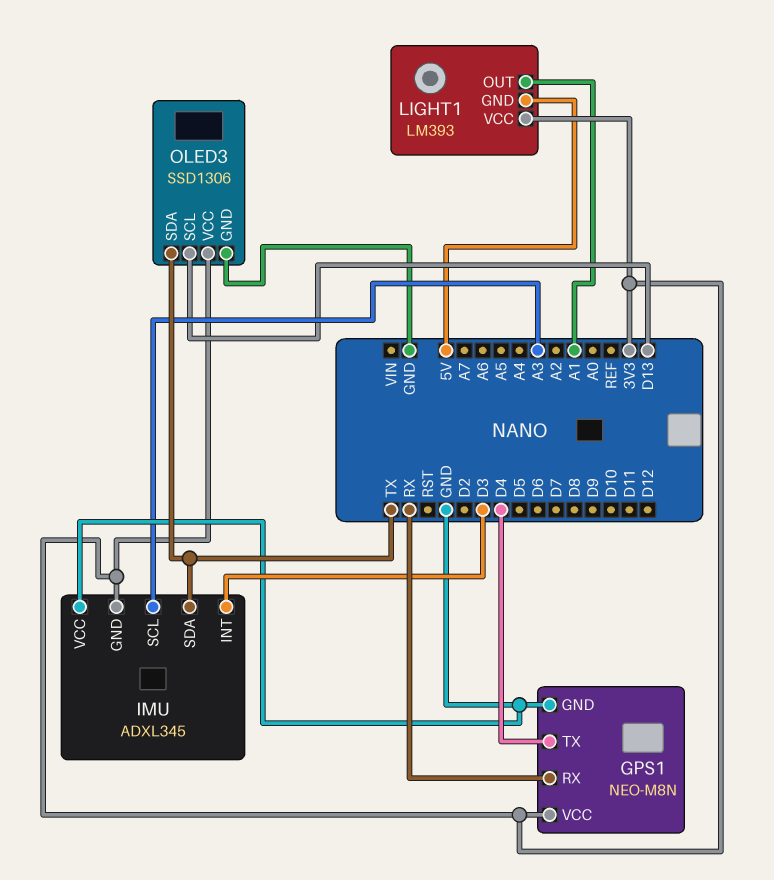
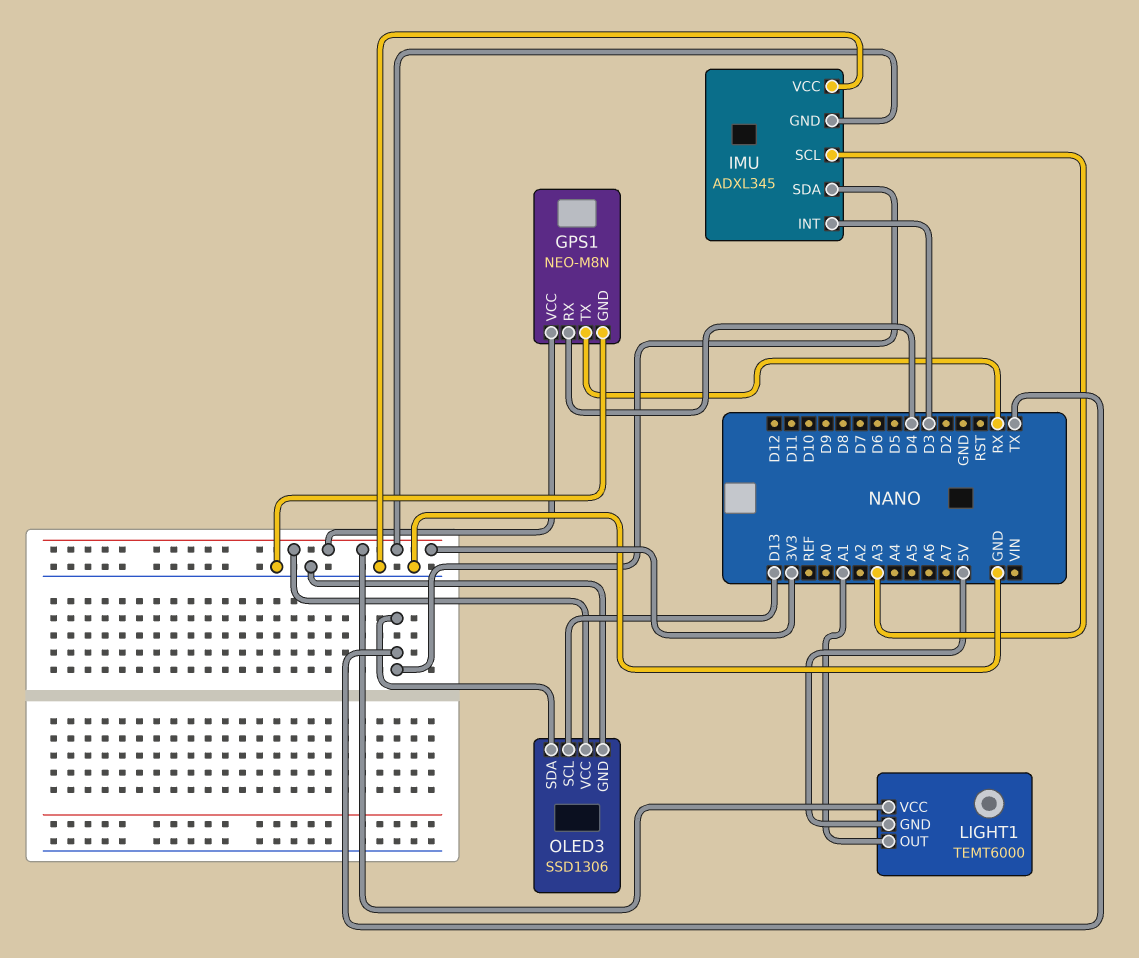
GPS1 pin RX: RX -> D4
GPS1 pin TX: D4 -> RX
LIGHT1: LM393 -> TEMT6000

